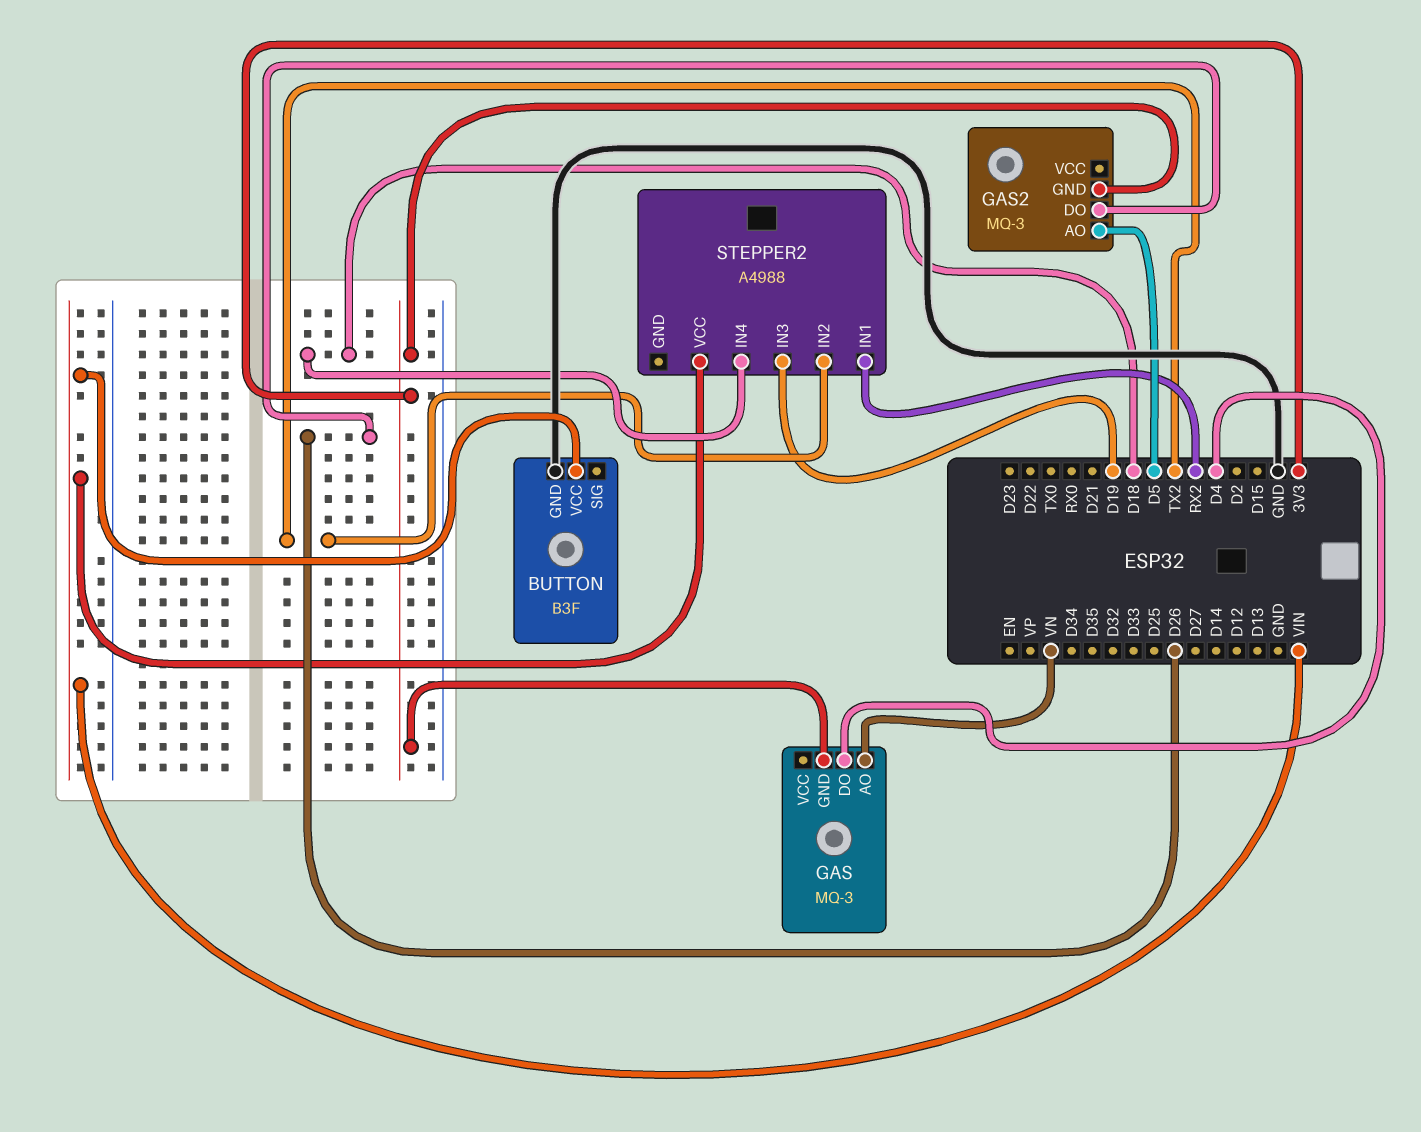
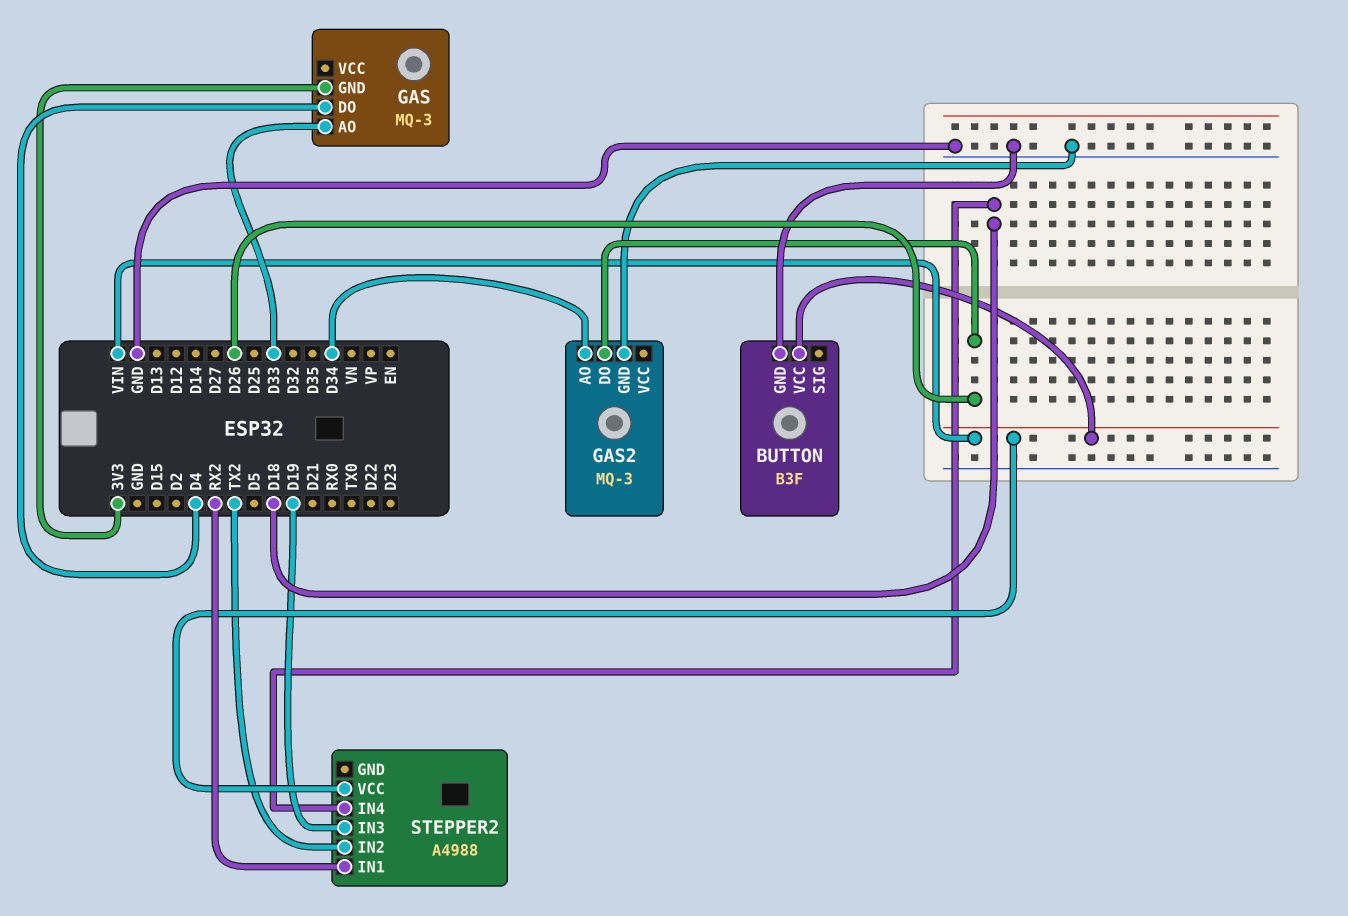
GAS pin AO: VN -> D33
GAS2 pin AO: D5 -> D34
GAS2 pin GND: 3V3 -> GND

